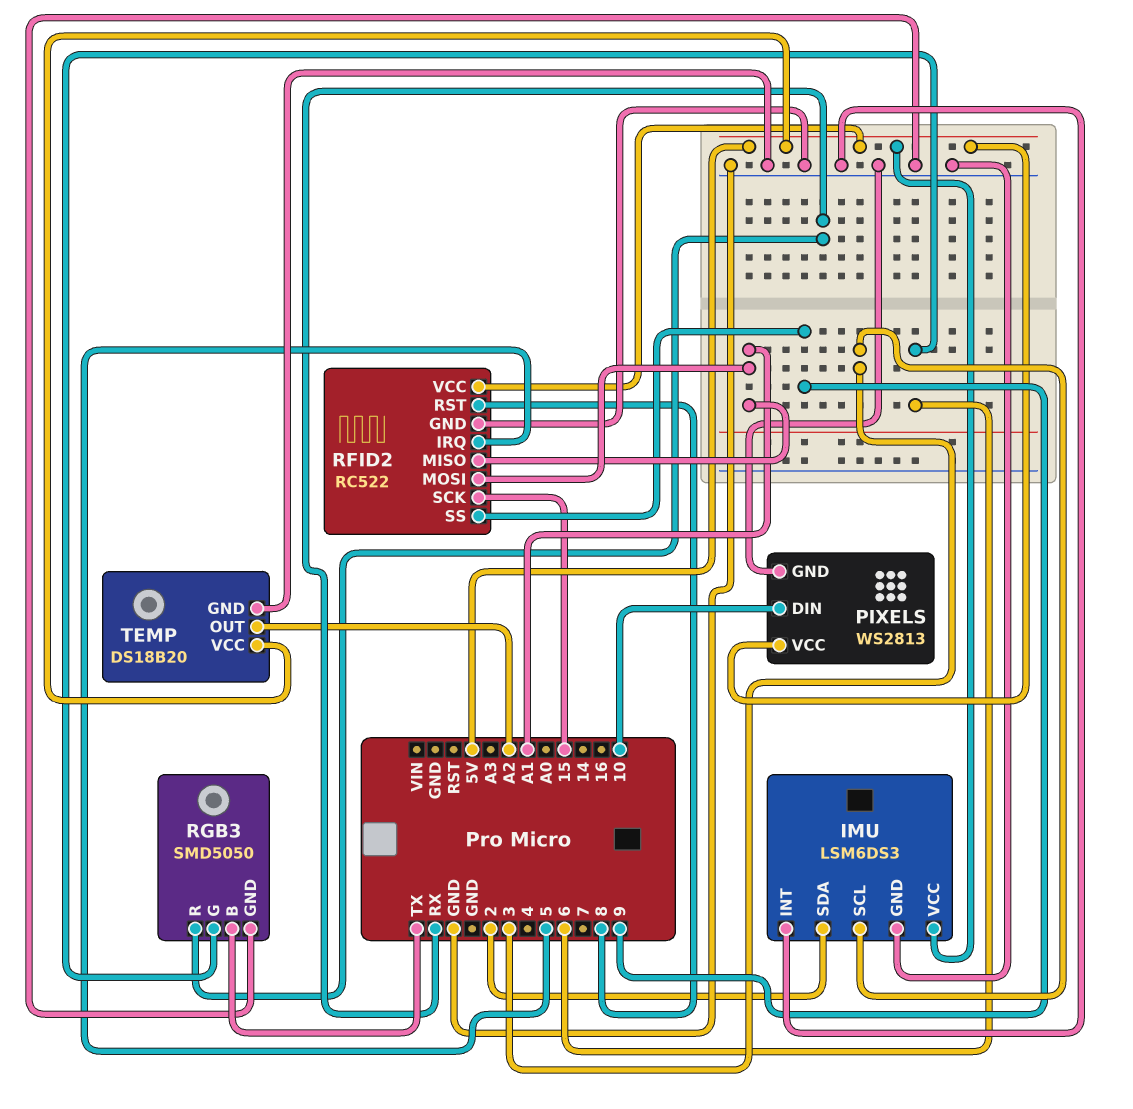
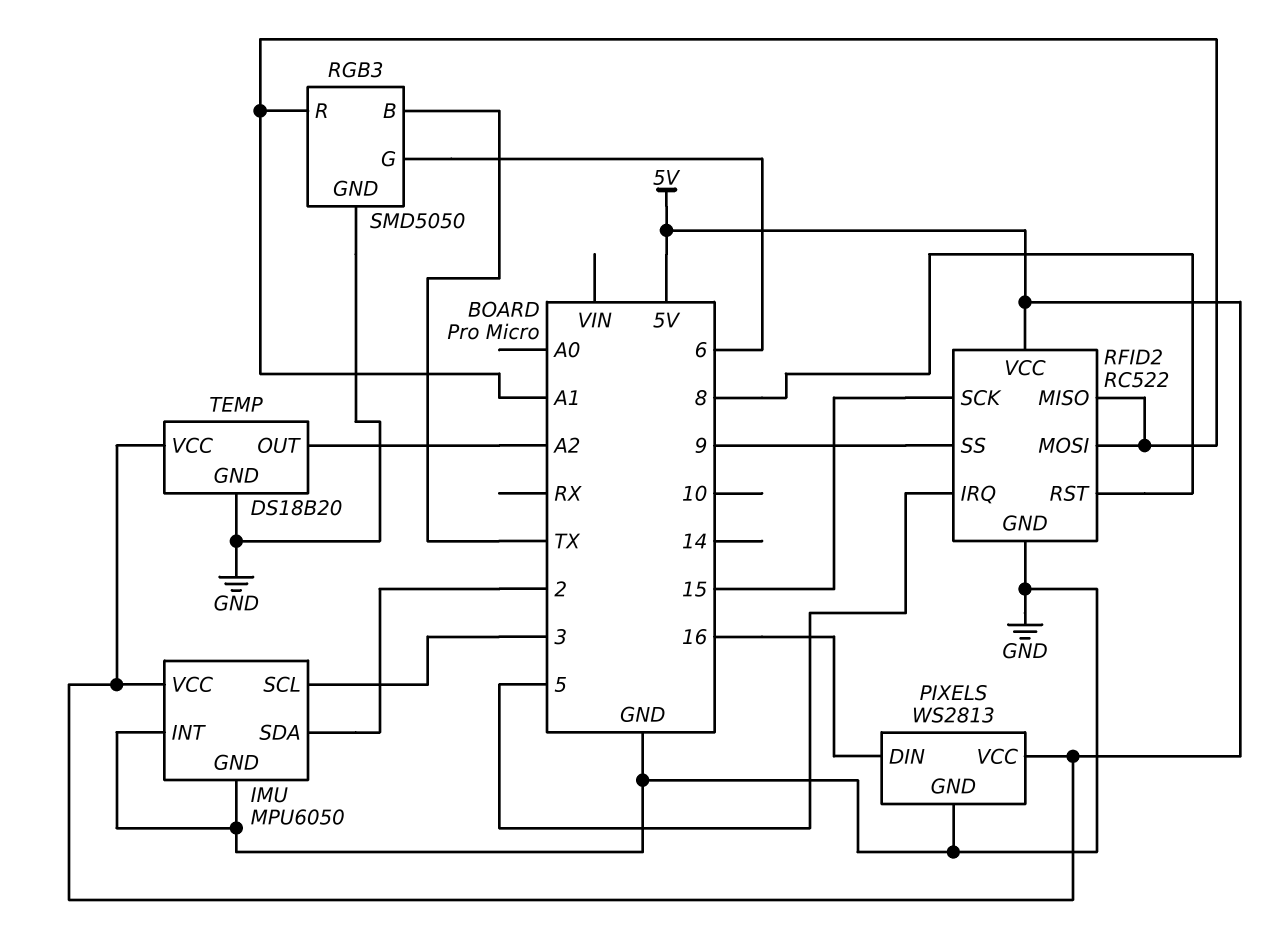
IMU: LSM6DS3 -> MPU6050
PIXELS pin DIN: 10 -> 16
RGB3 pin R: RX -> A1

